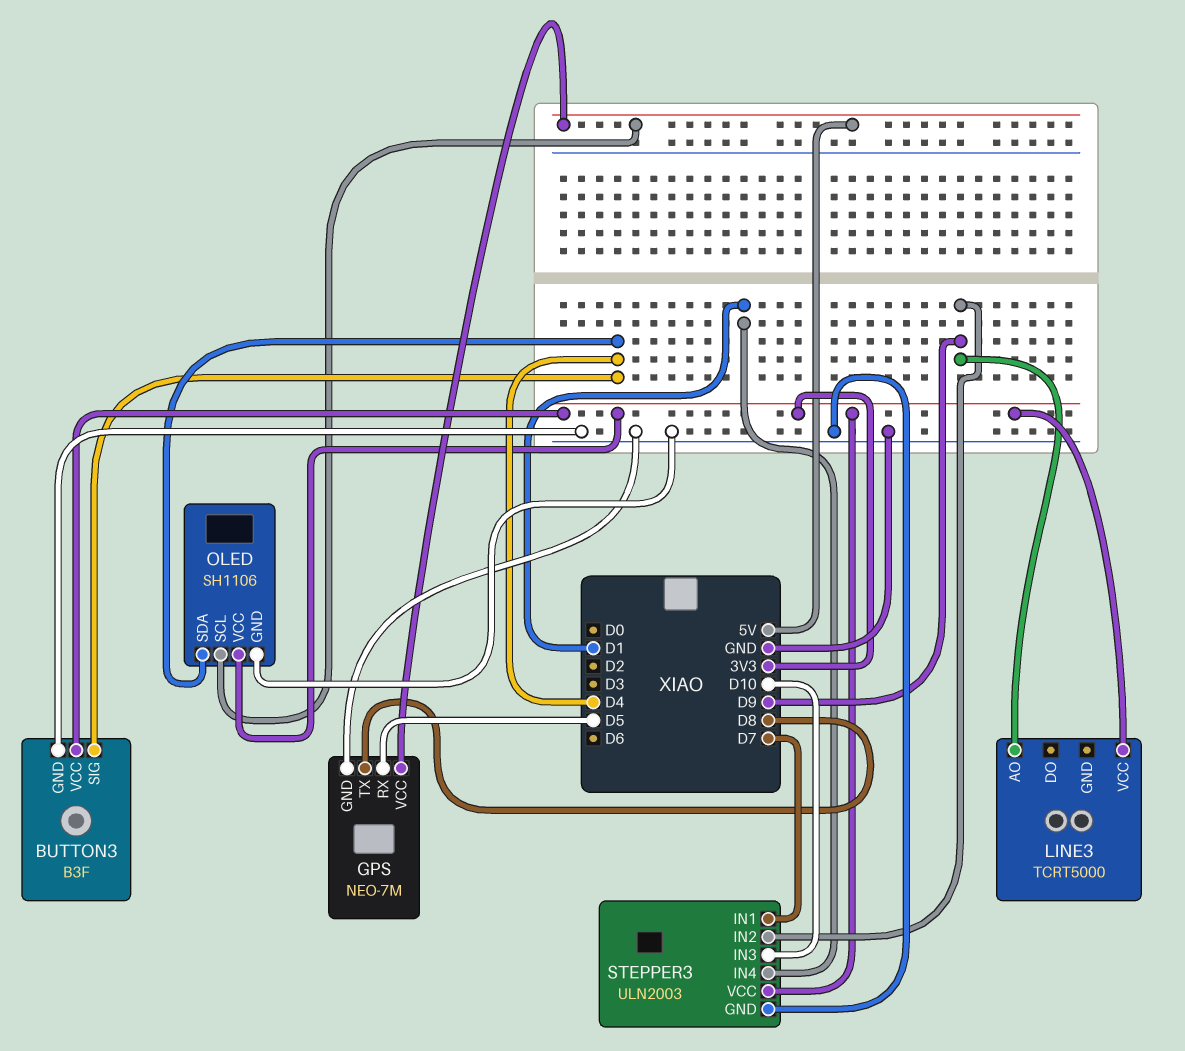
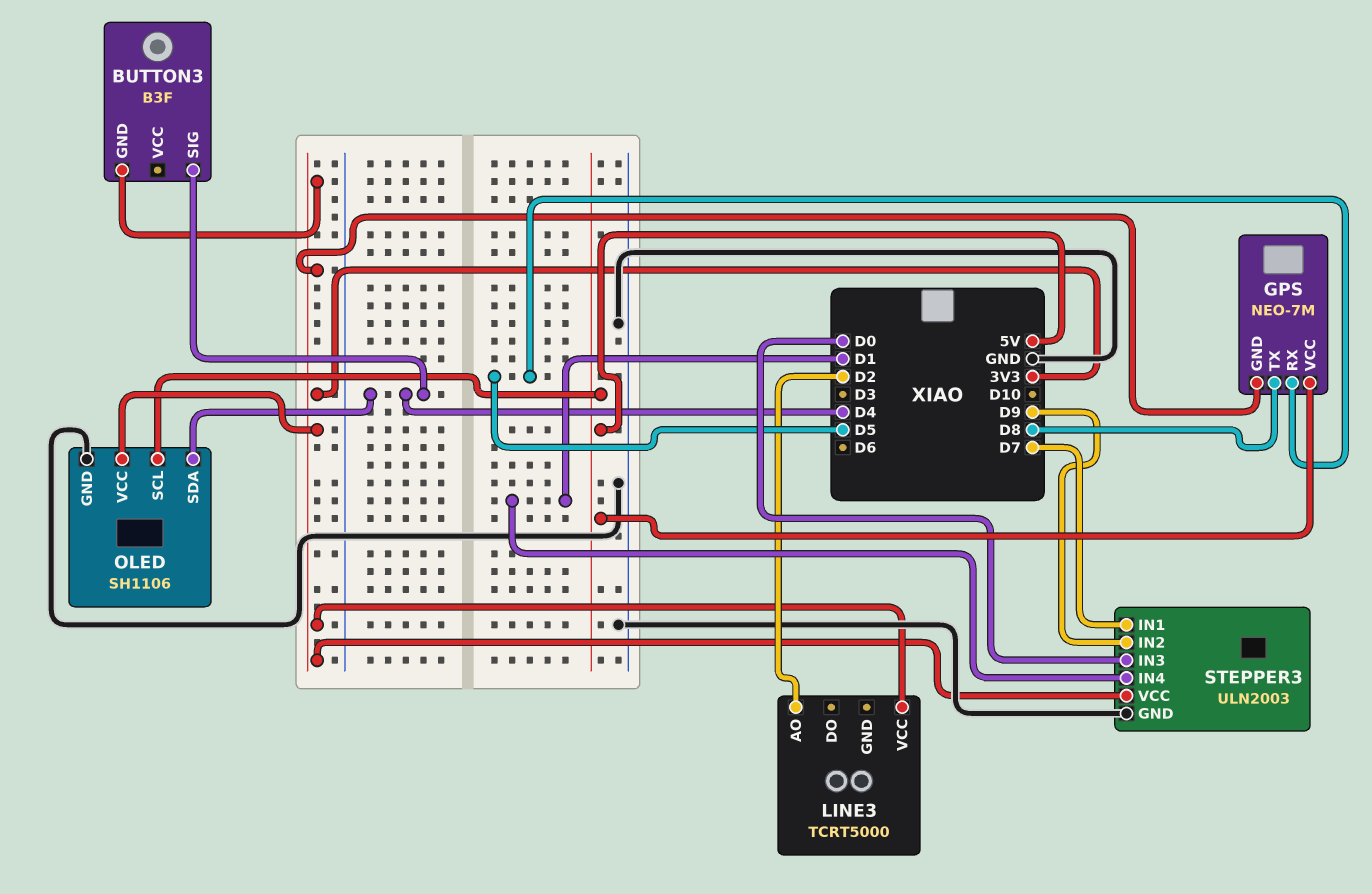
BUTTON3 pin GND: GND -> 3V3
BUTTON3 pin VCC: 3V3 -> none
GPS pin GND: GND -> 3V3
LINE3 pin AO: D9 -> D2
STEPPER3 pin IN3: D10 -> D0

